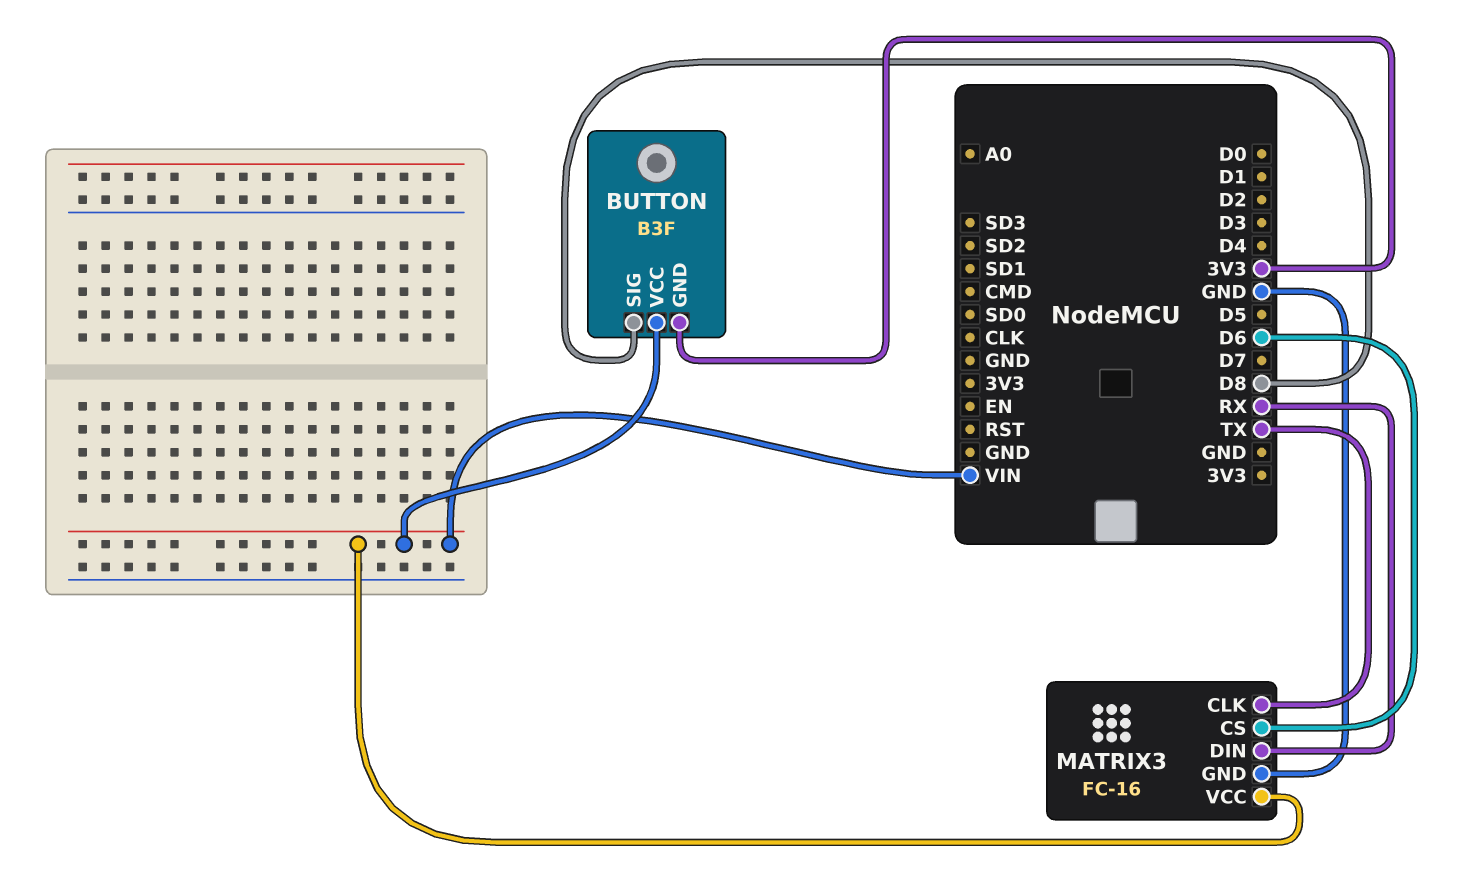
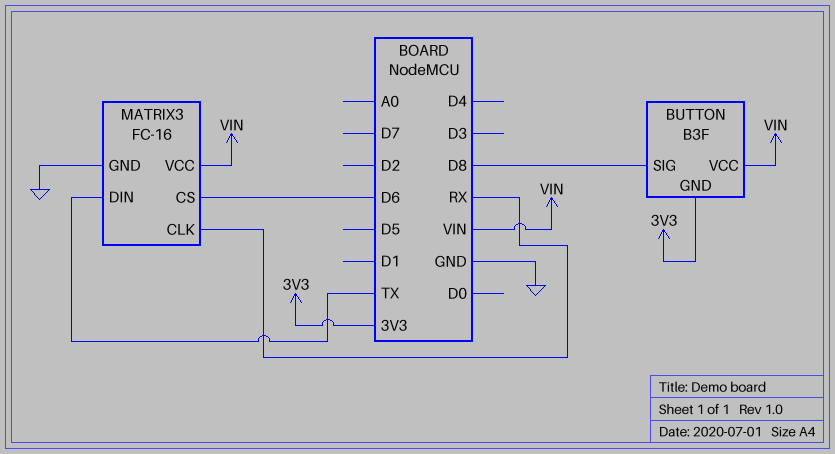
MATRIX3 pin CLK: TX -> RX
MATRIX3 pin DIN: RX -> TX

